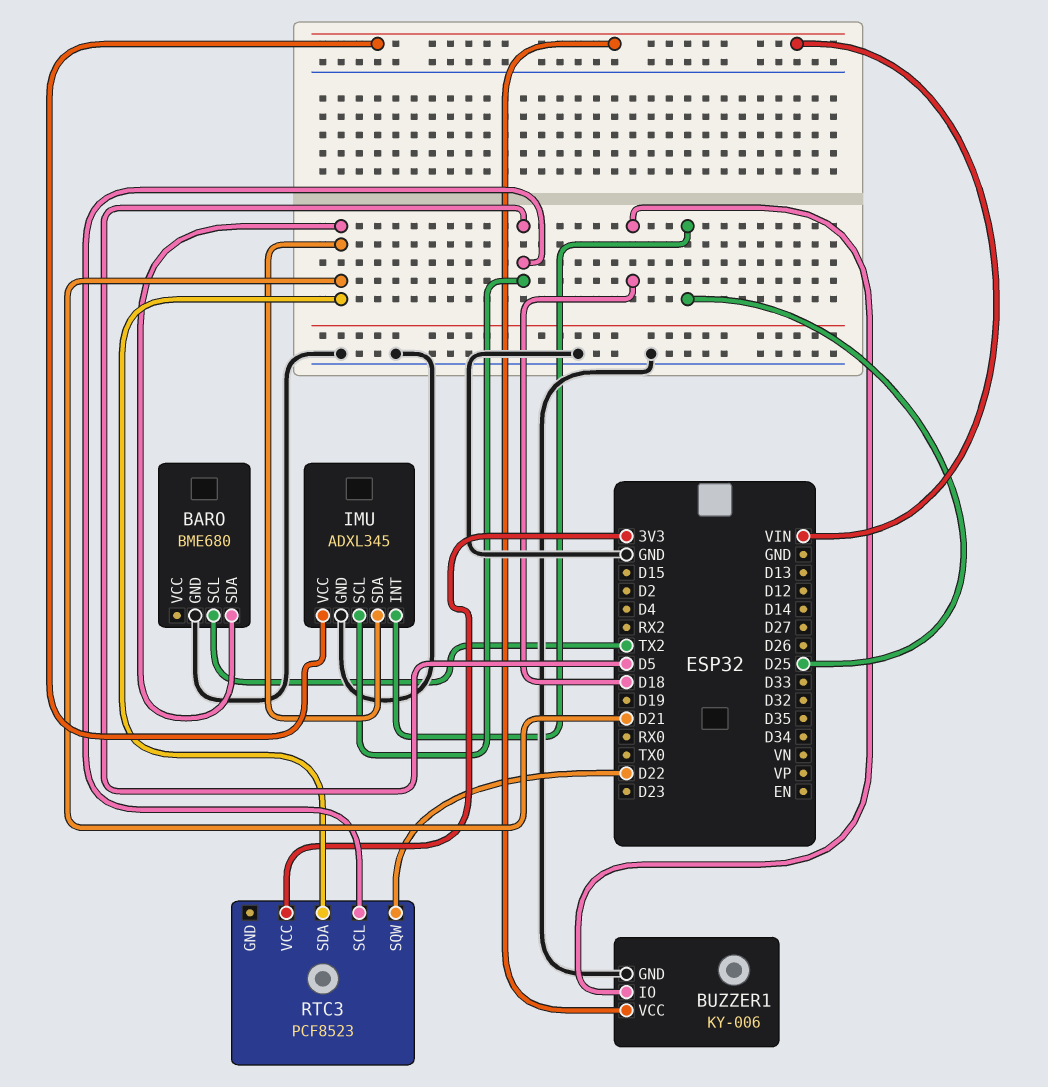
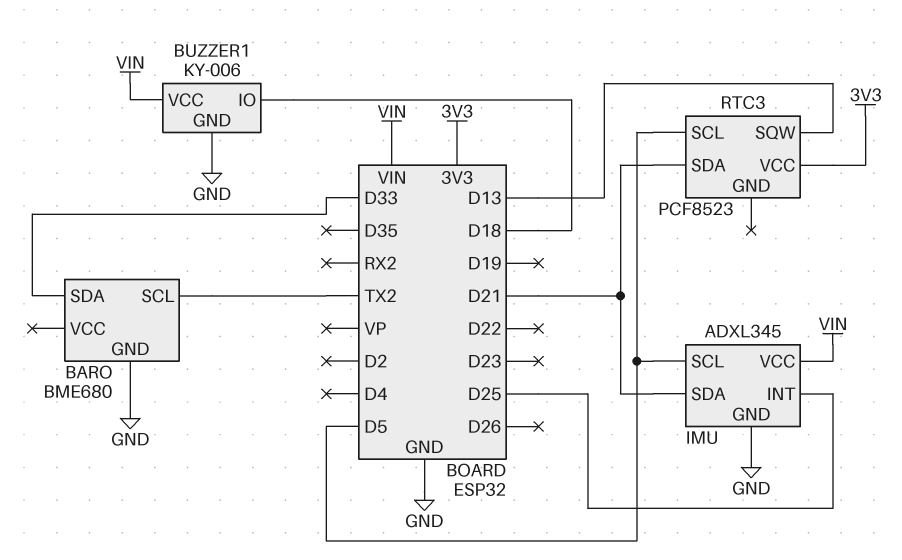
BARO pin SDA: D21 -> D33
RTC3 pin SQW: D22 -> D13

